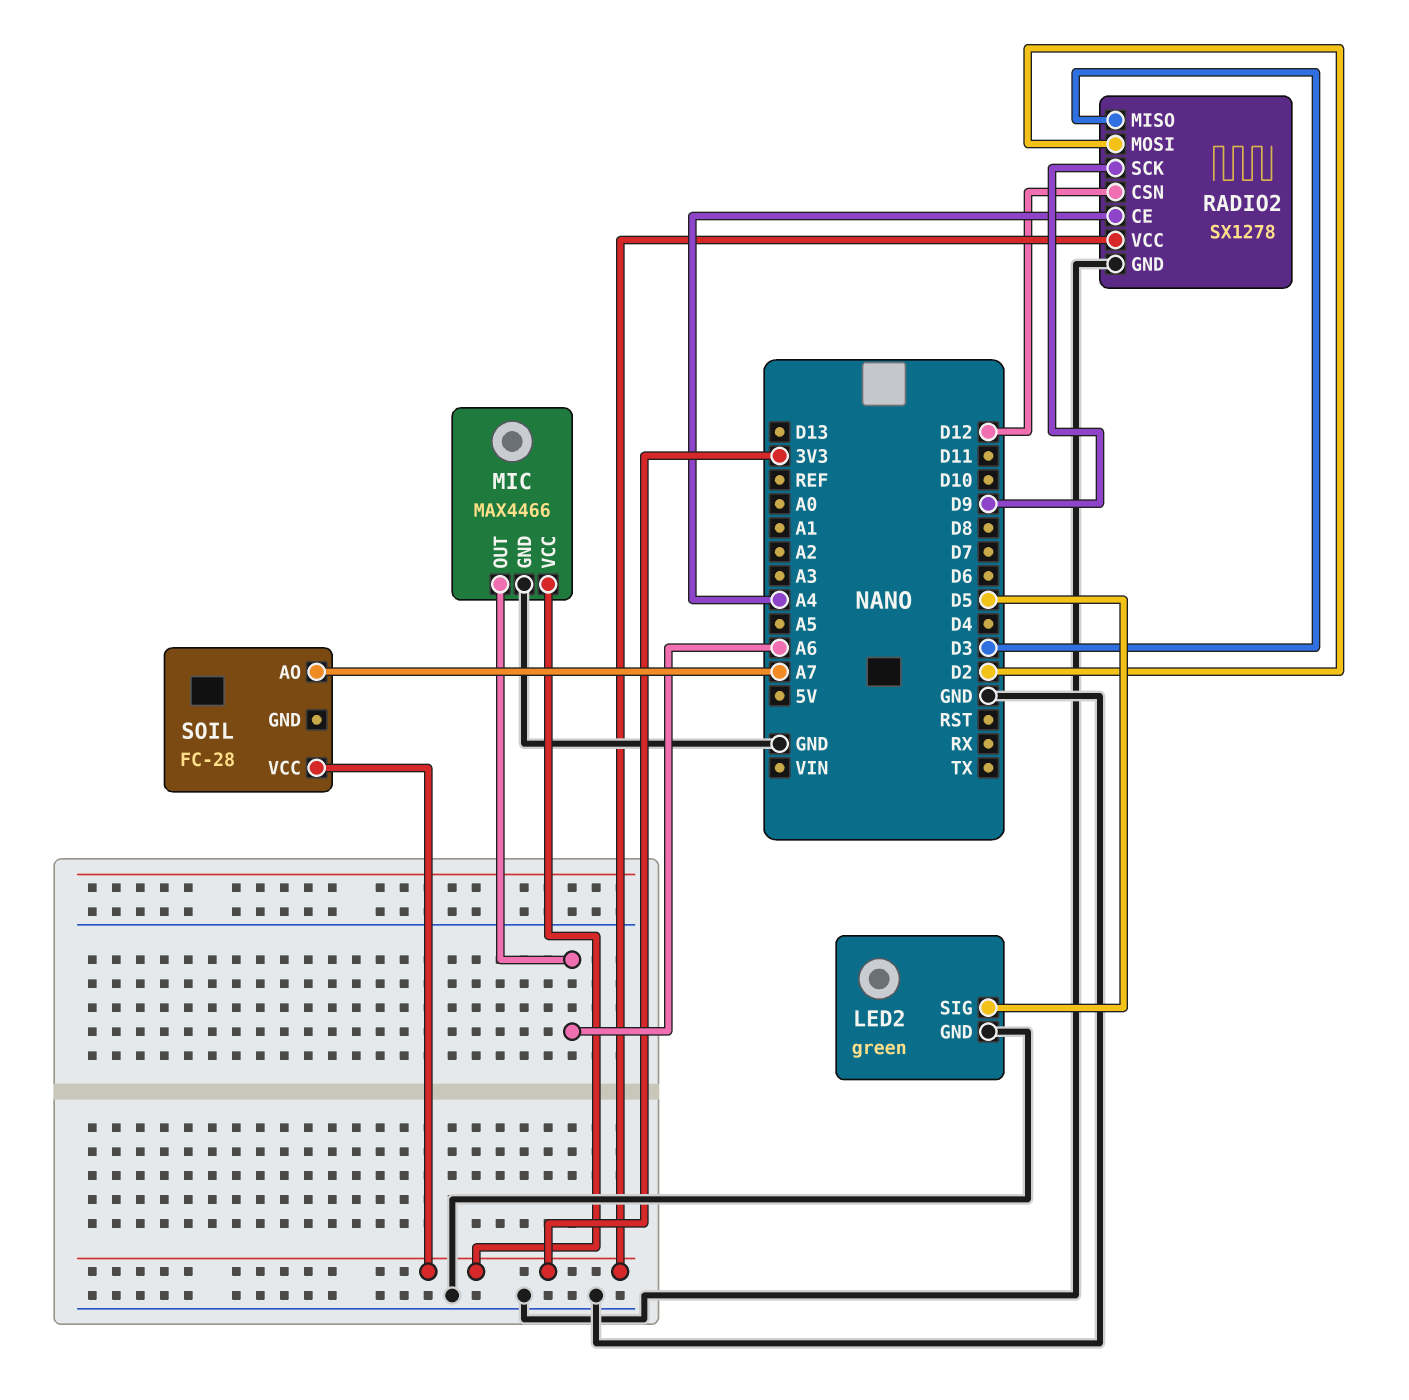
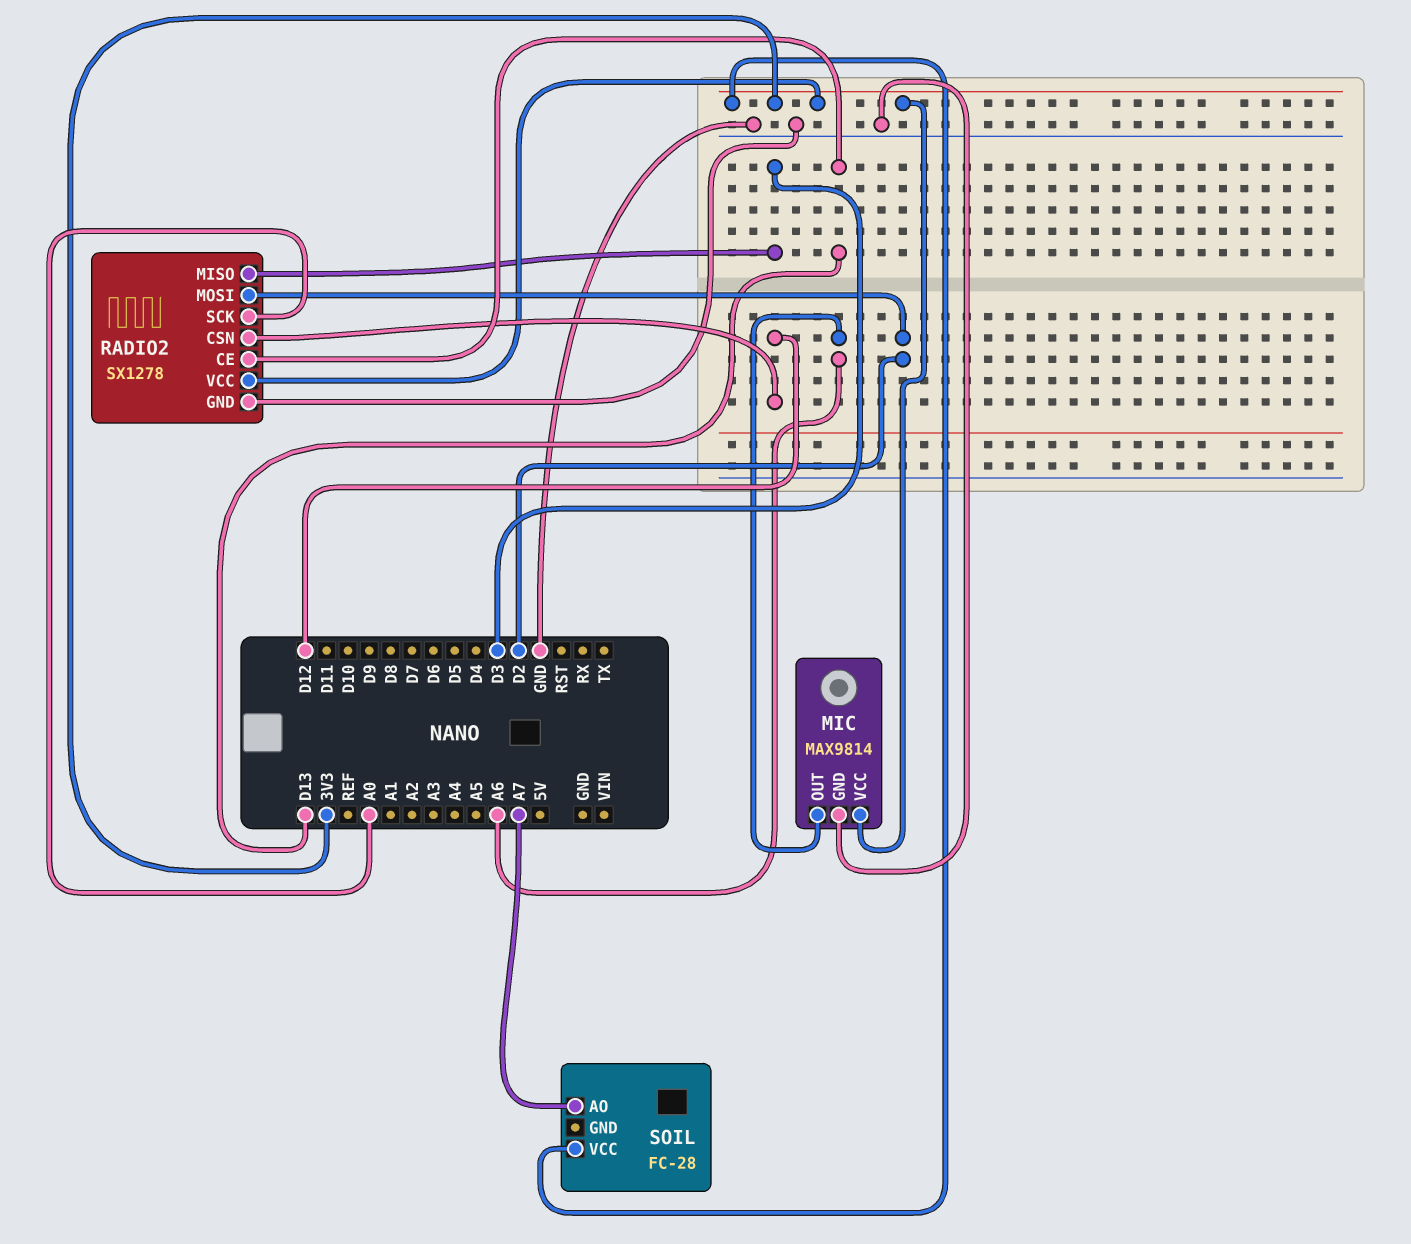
LED2: green -> none
LED2 pin GND: GND -> none
LED2 pin SIG: D5 -> none
MIC: MAX4466 -> MAX9814
RADIO2 pin CE: A4 -> D13
RADIO2 pin SCK: D9 -> A0

